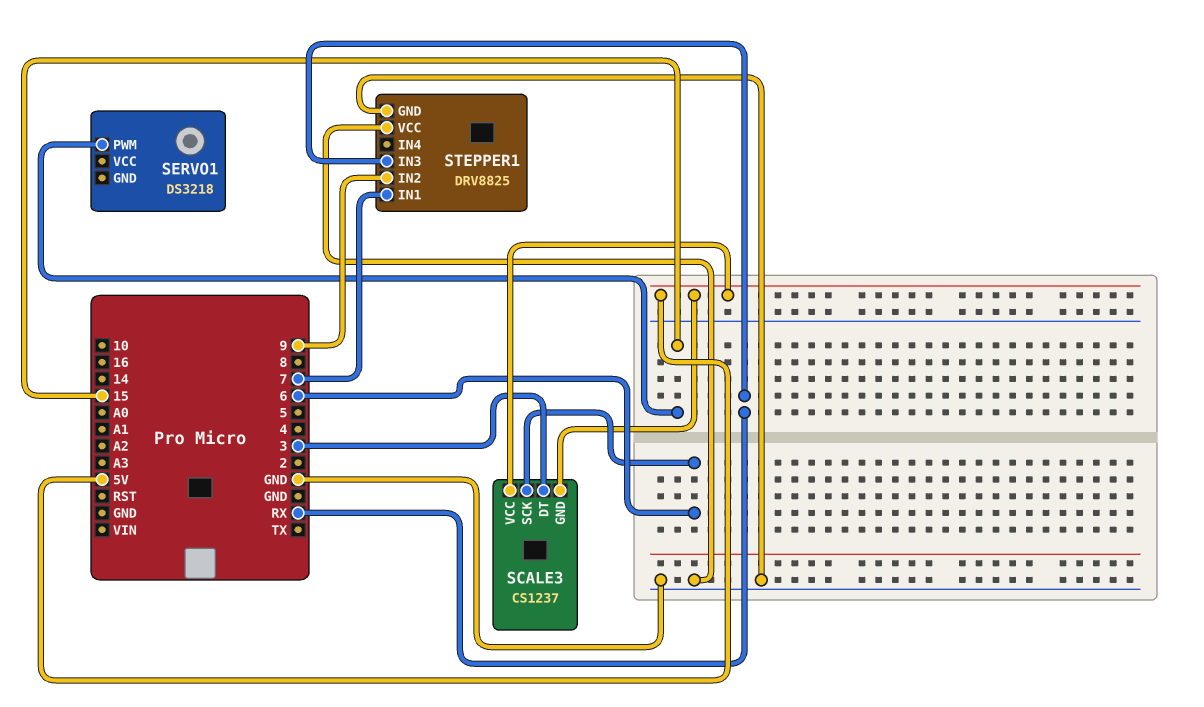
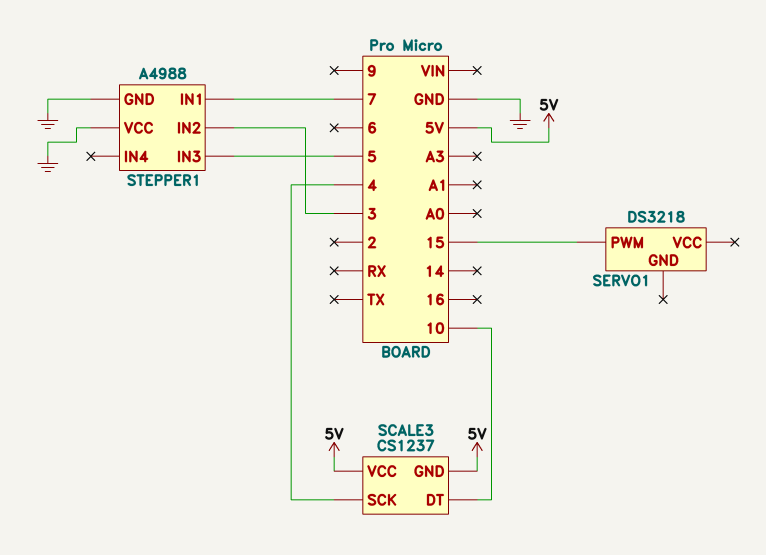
SCALE3 pin DT: 3 -> 10
SCALE3 pin SCK: 6 -> 4
STEPPER1: DRV8825 -> A4988
STEPPER1 pin IN2: 9 -> 3
STEPPER1 pin IN3: RX -> 5

